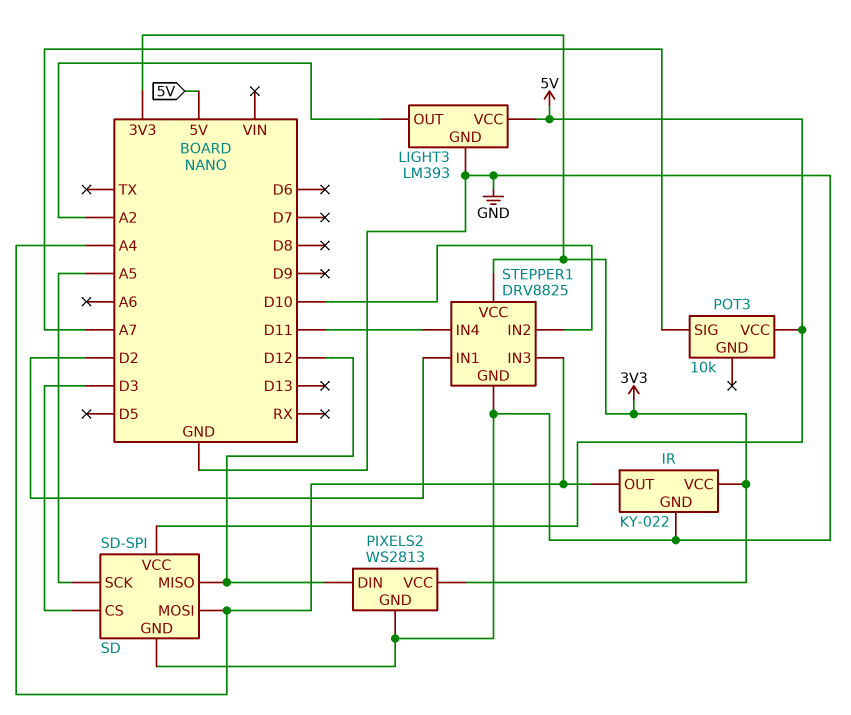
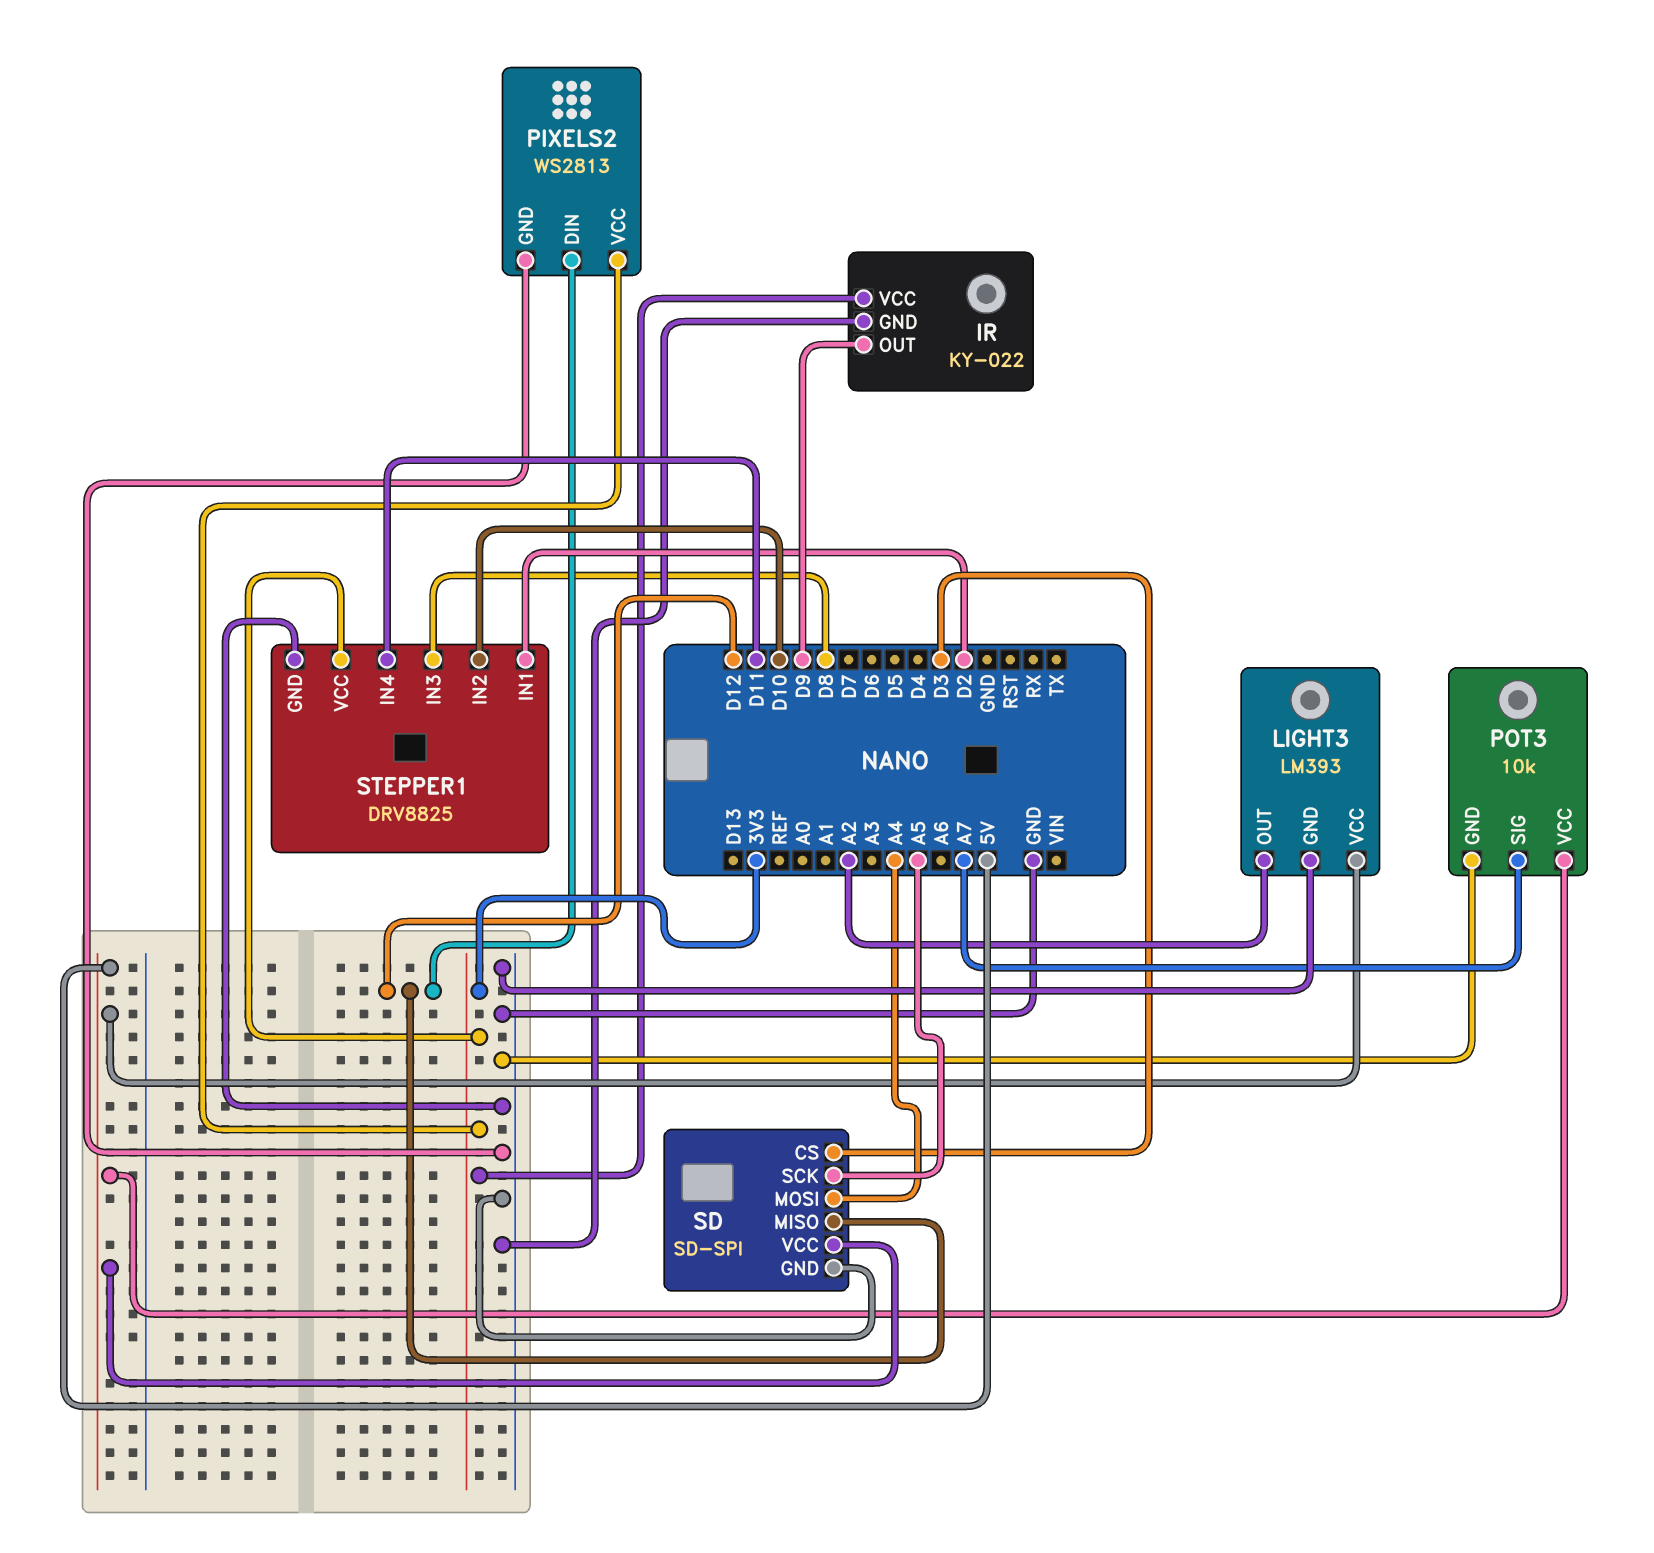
IR pin OUT: A4 -> D9
POT3 pin GND: none -> GND
STEPPER1 pin IN3: A4 -> D8

